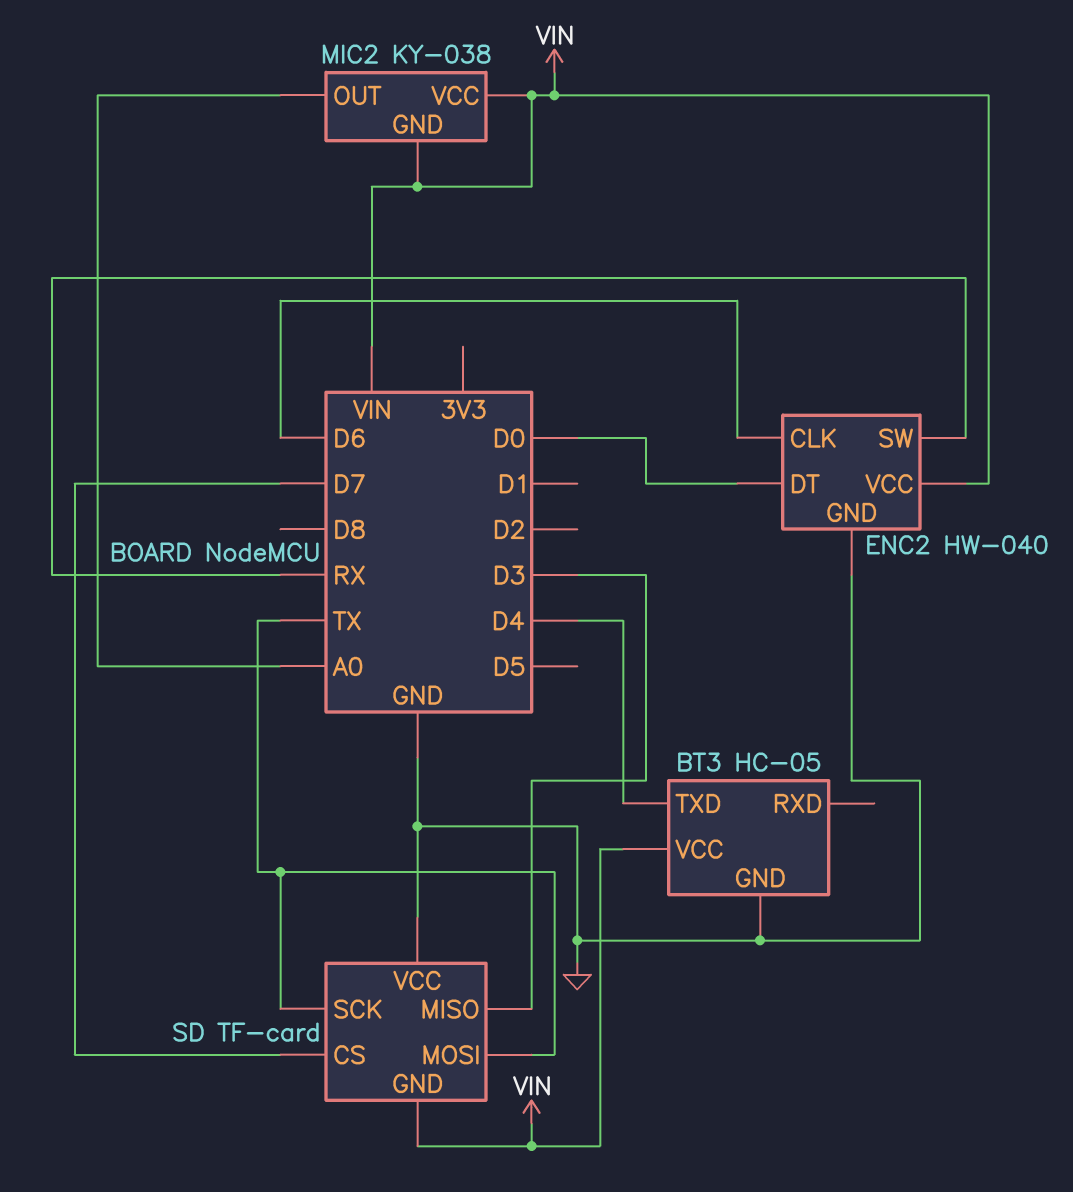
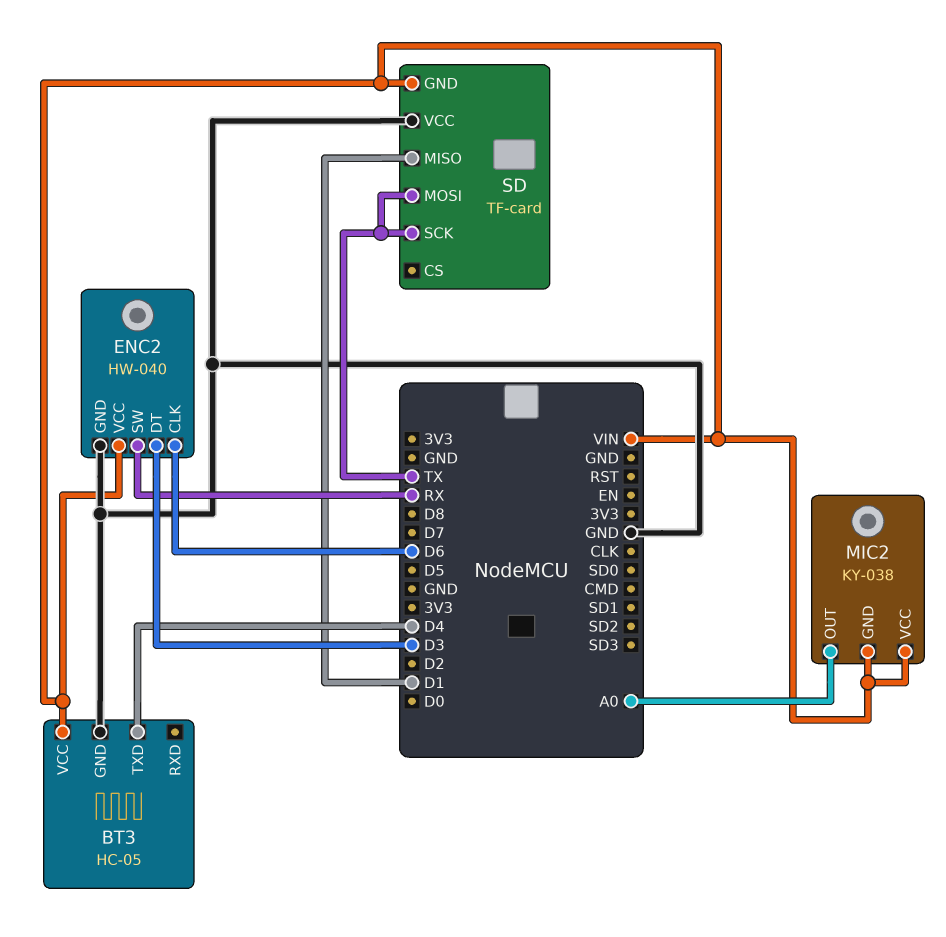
ENC2 pin DT: D0 -> D3
SD pin CS: D7 -> none
SD pin MISO: D3 -> D1

